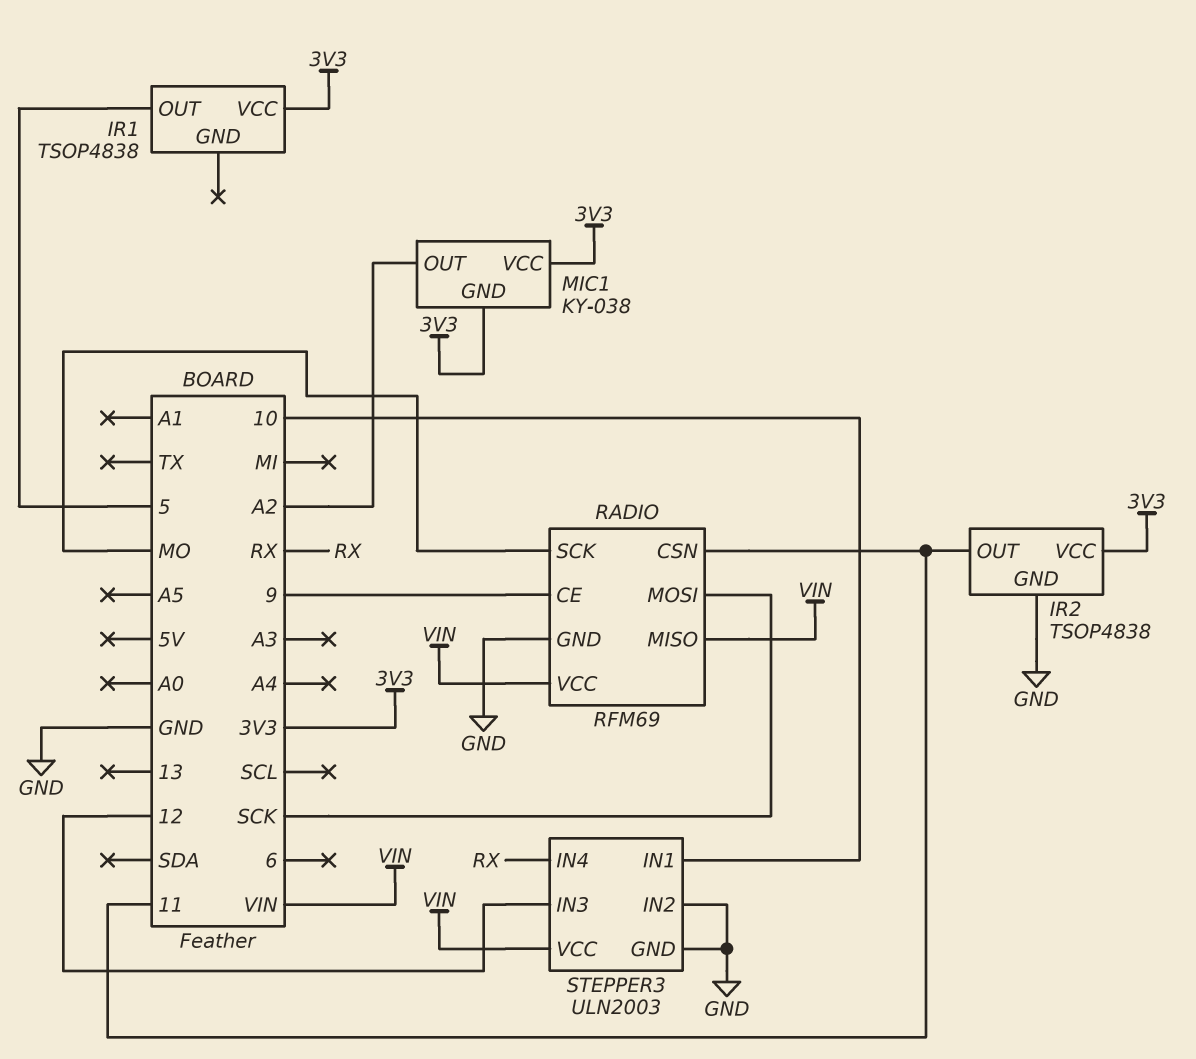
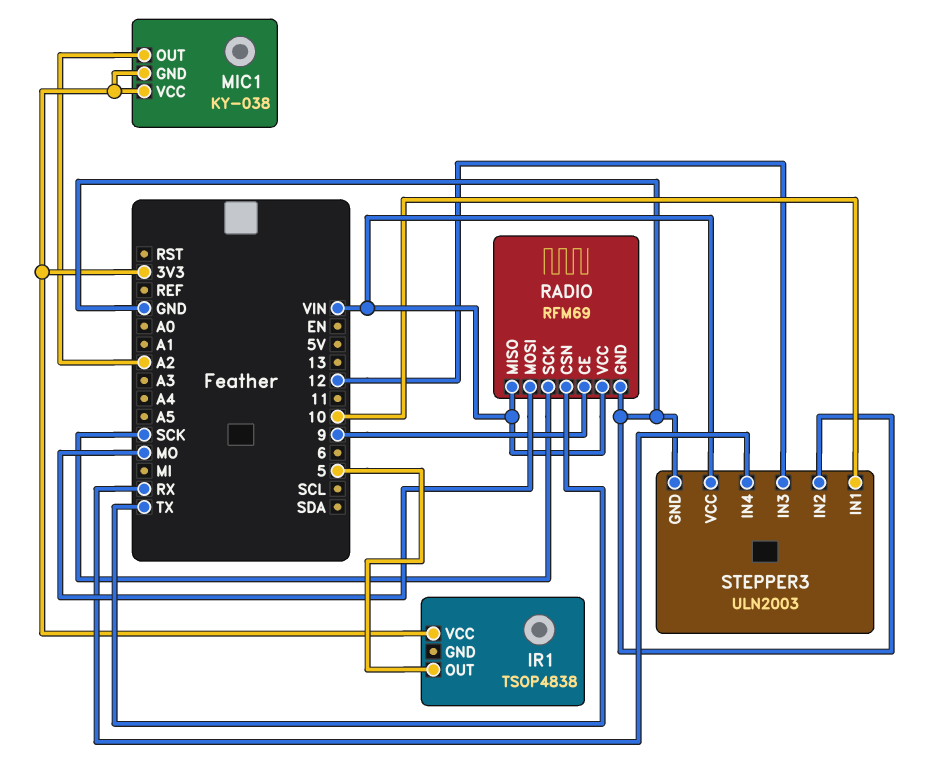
IR2: TSOP4838 -> none
IR2 pin GND: GND -> none
IR2 pin OUT: 11 -> none
IR2 pin VCC: 3V3 -> none
RADIO pin CSN: 11 -> TX
RADIO pin MOSI: SCK -> MO
RADIO pin SCK: MO -> SCK

